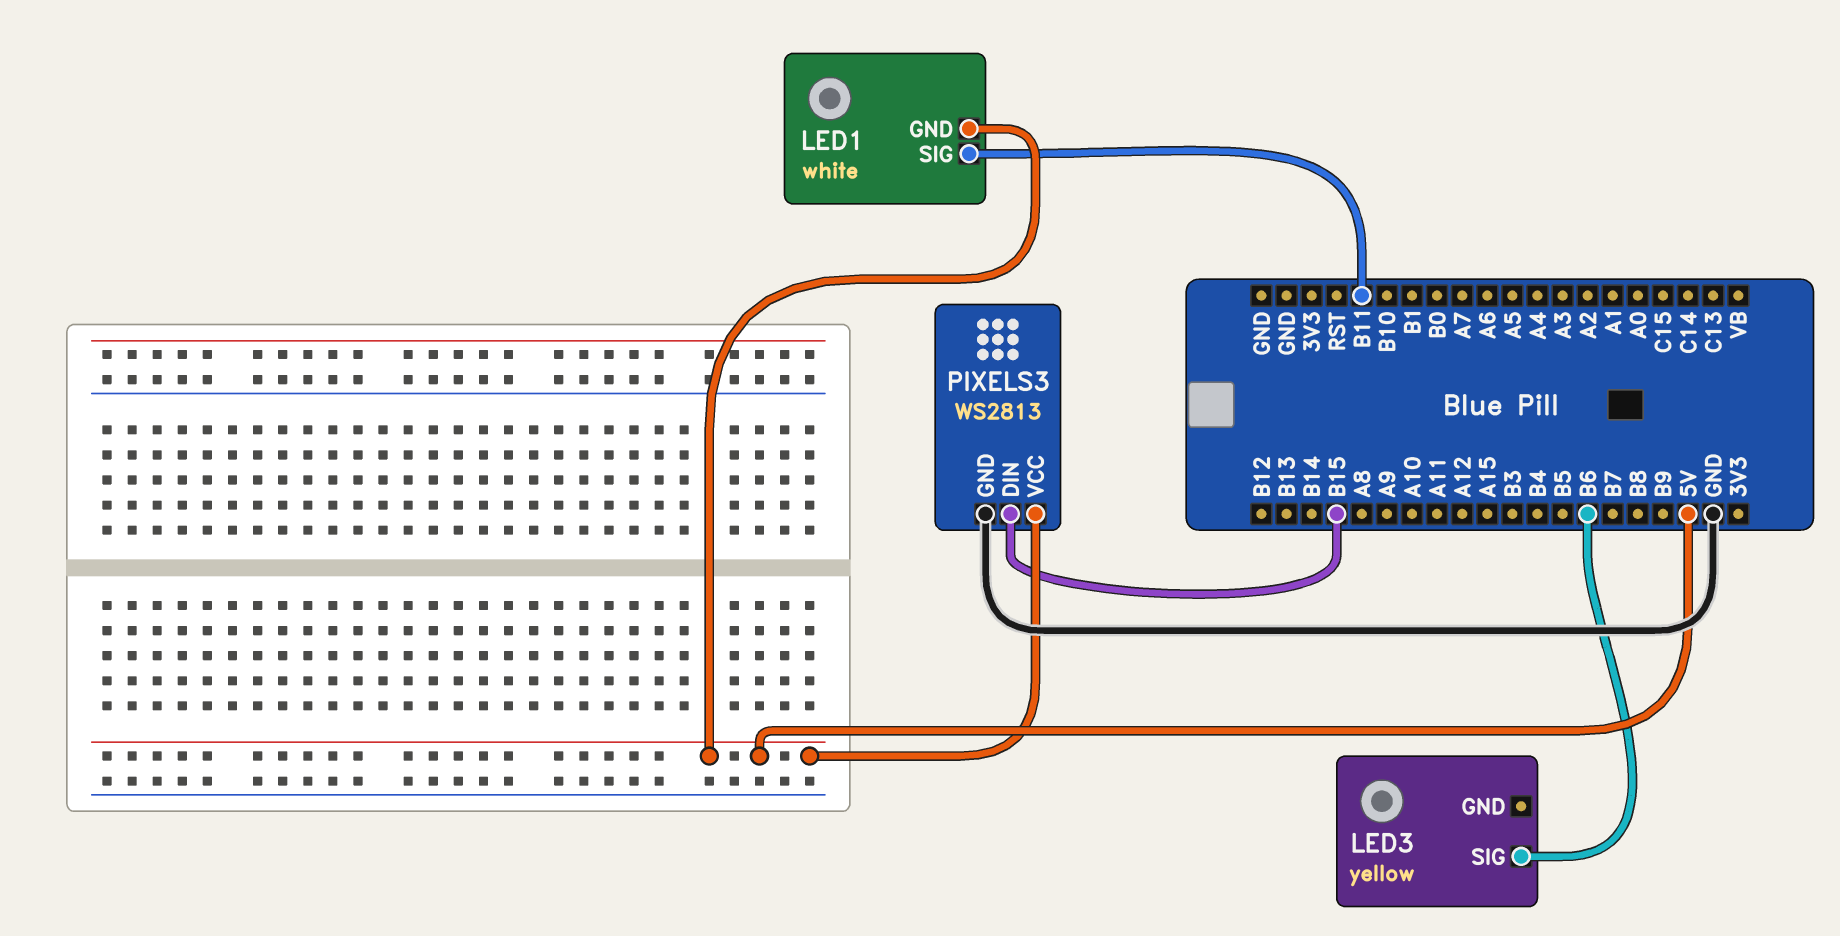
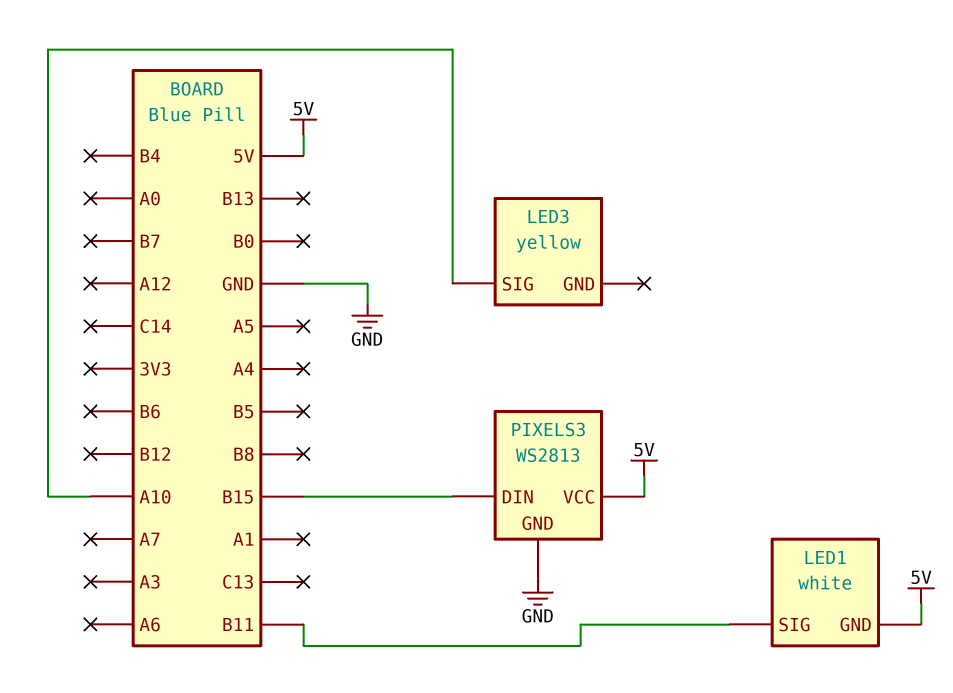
LED3 pin SIG: B6 -> A10

